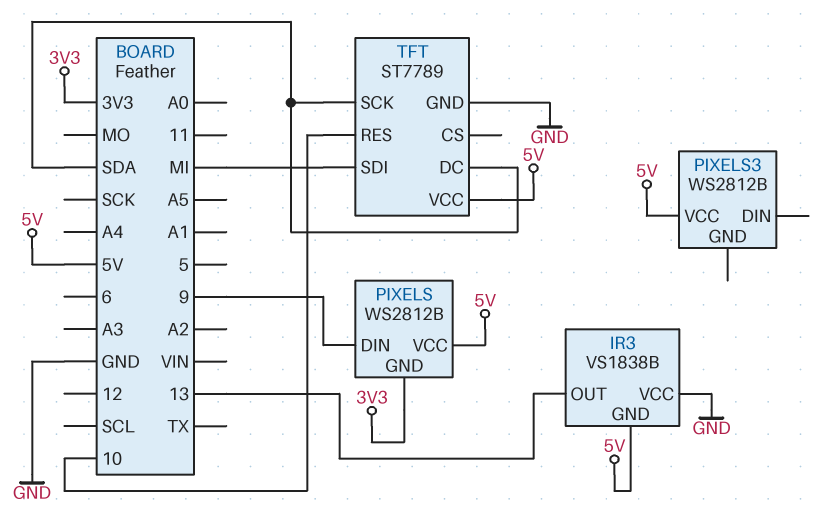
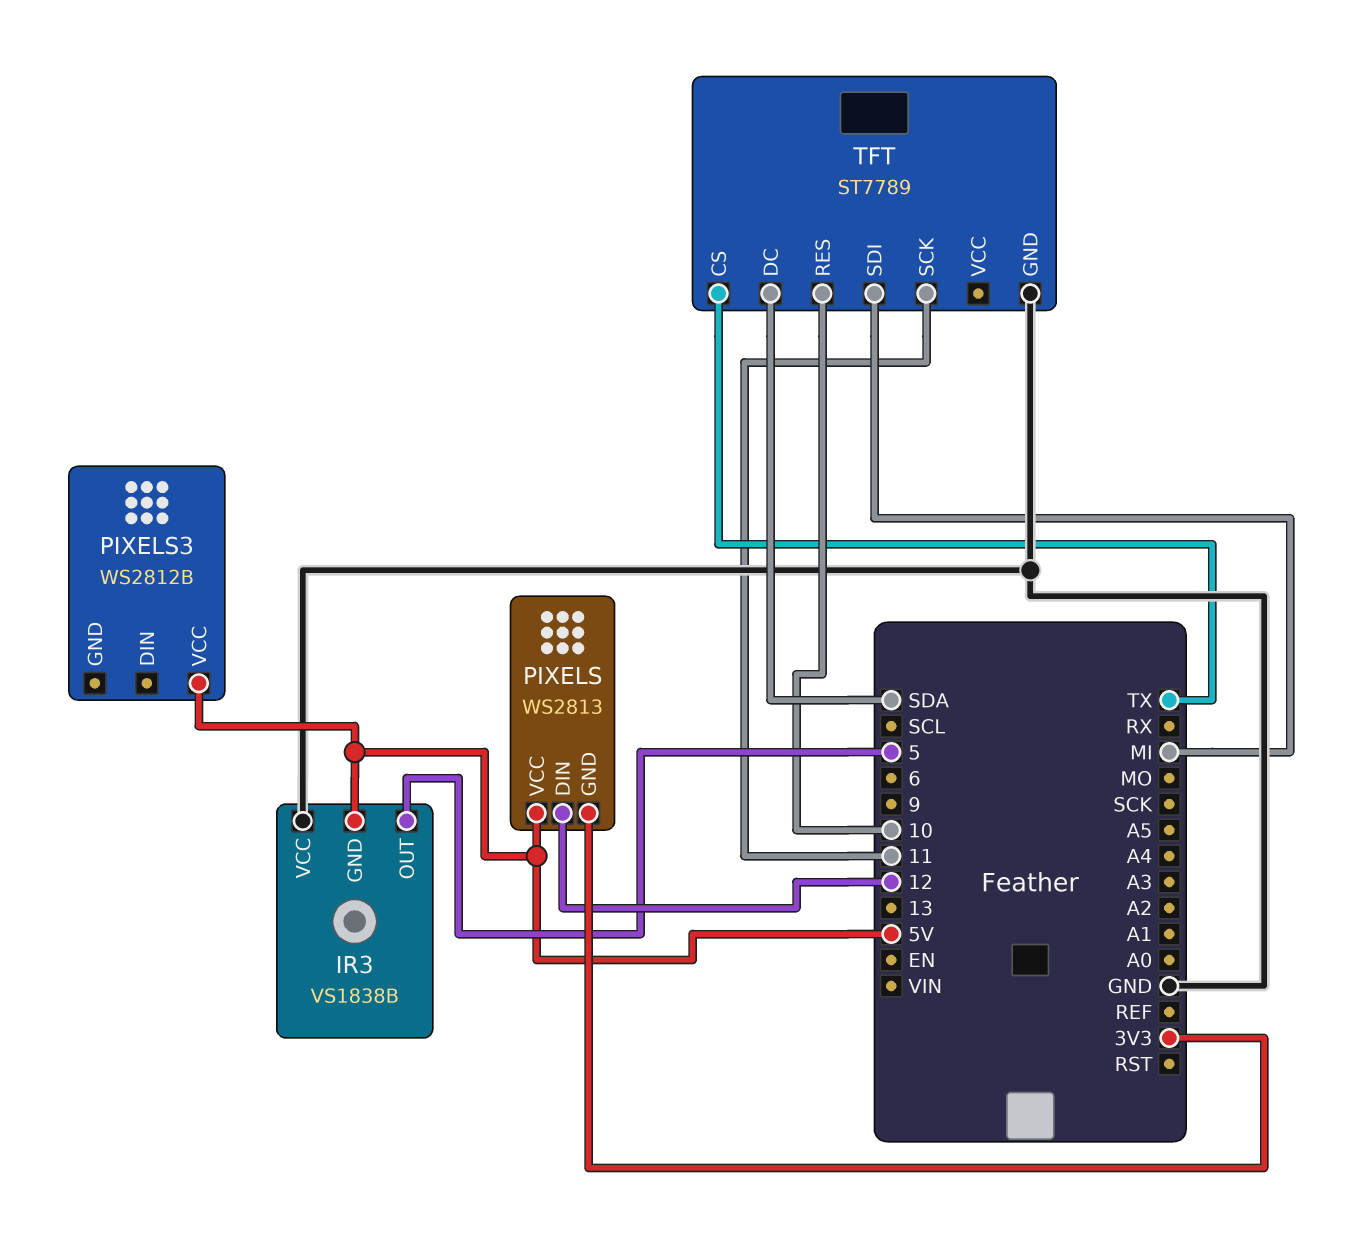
IR3 pin OUT: 13 -> 5
PIXELS: WS2812B -> WS2813
PIXELS pin DIN: 9 -> 12
TFT pin CS: none -> TX
TFT pin SCK: SDA -> 11
TFT pin VCC: 5V -> none

